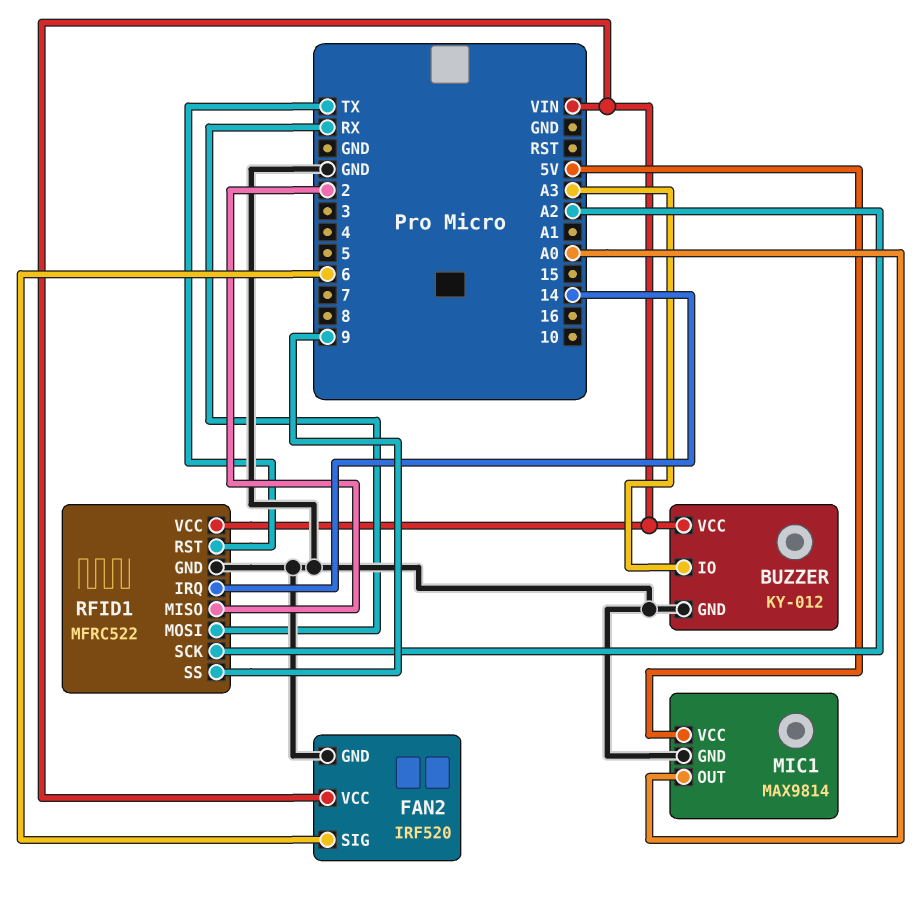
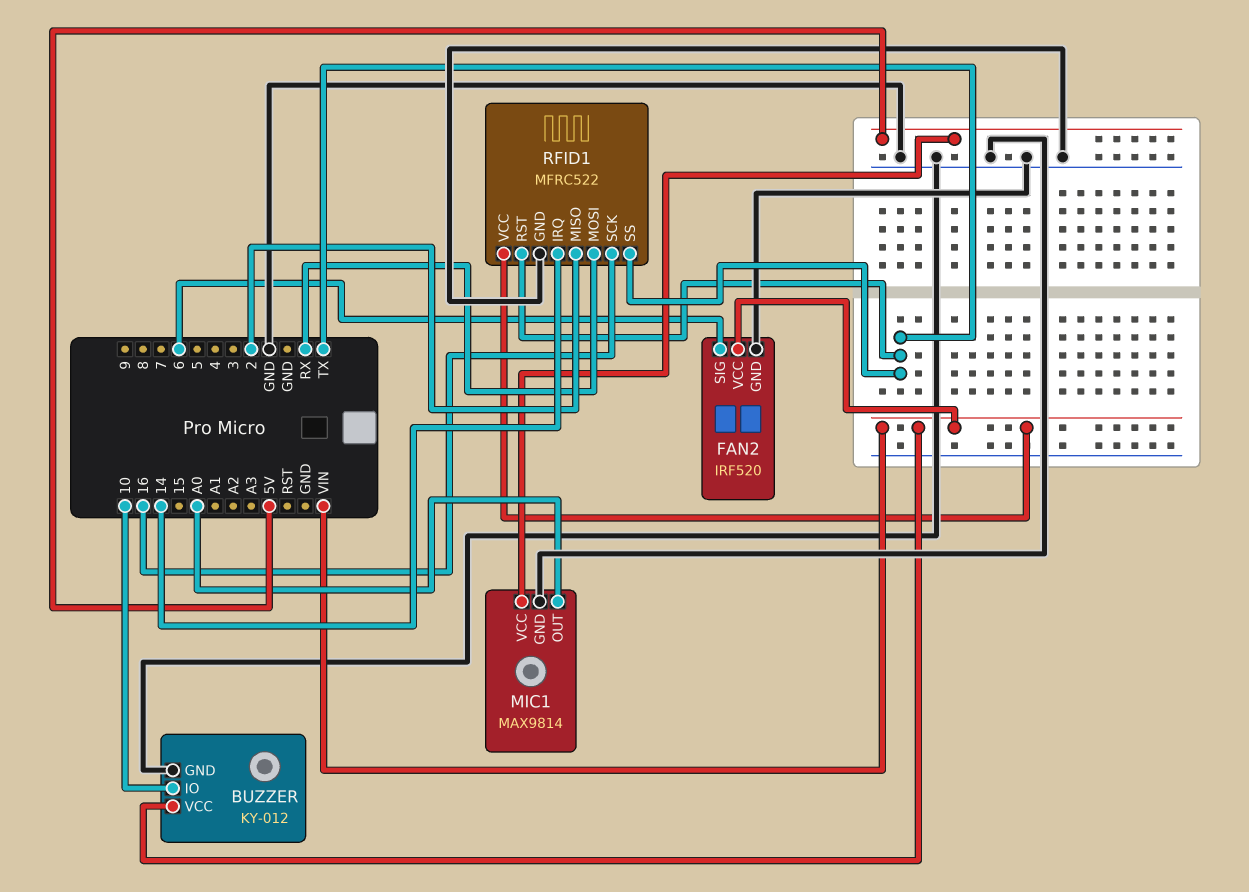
BUZZER pin IO: A3 -> 10
RFID1 pin SCK: A2 -> 16
RFID1 pin SS: 9 -> TX

